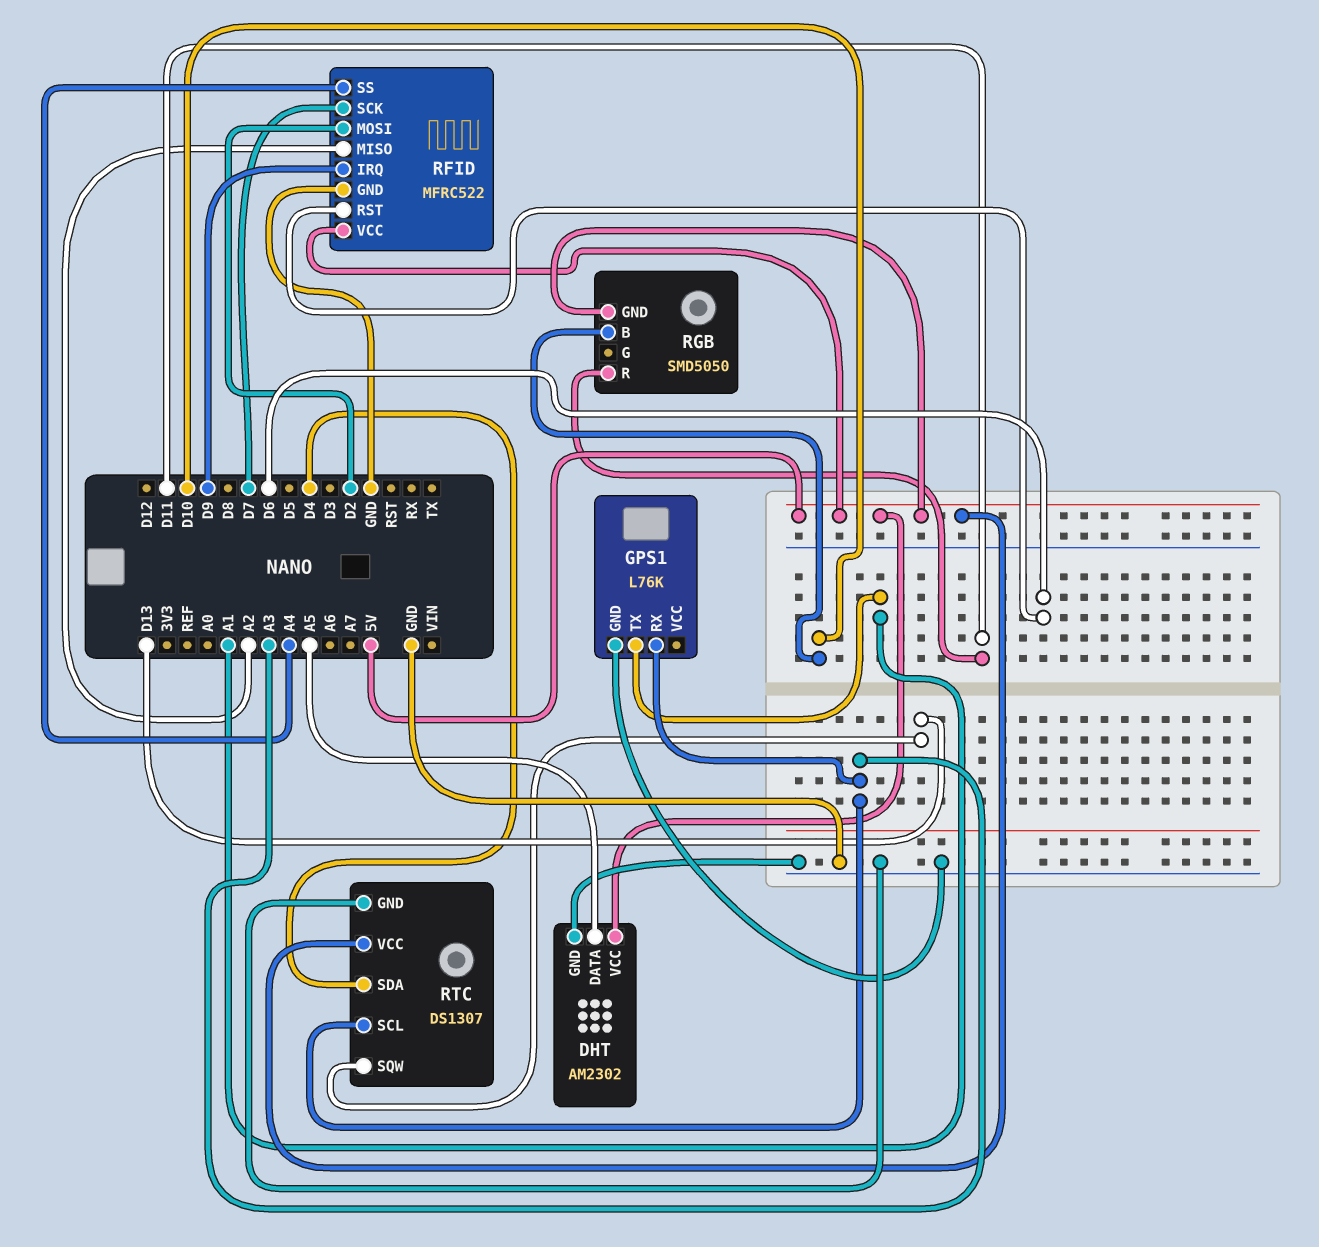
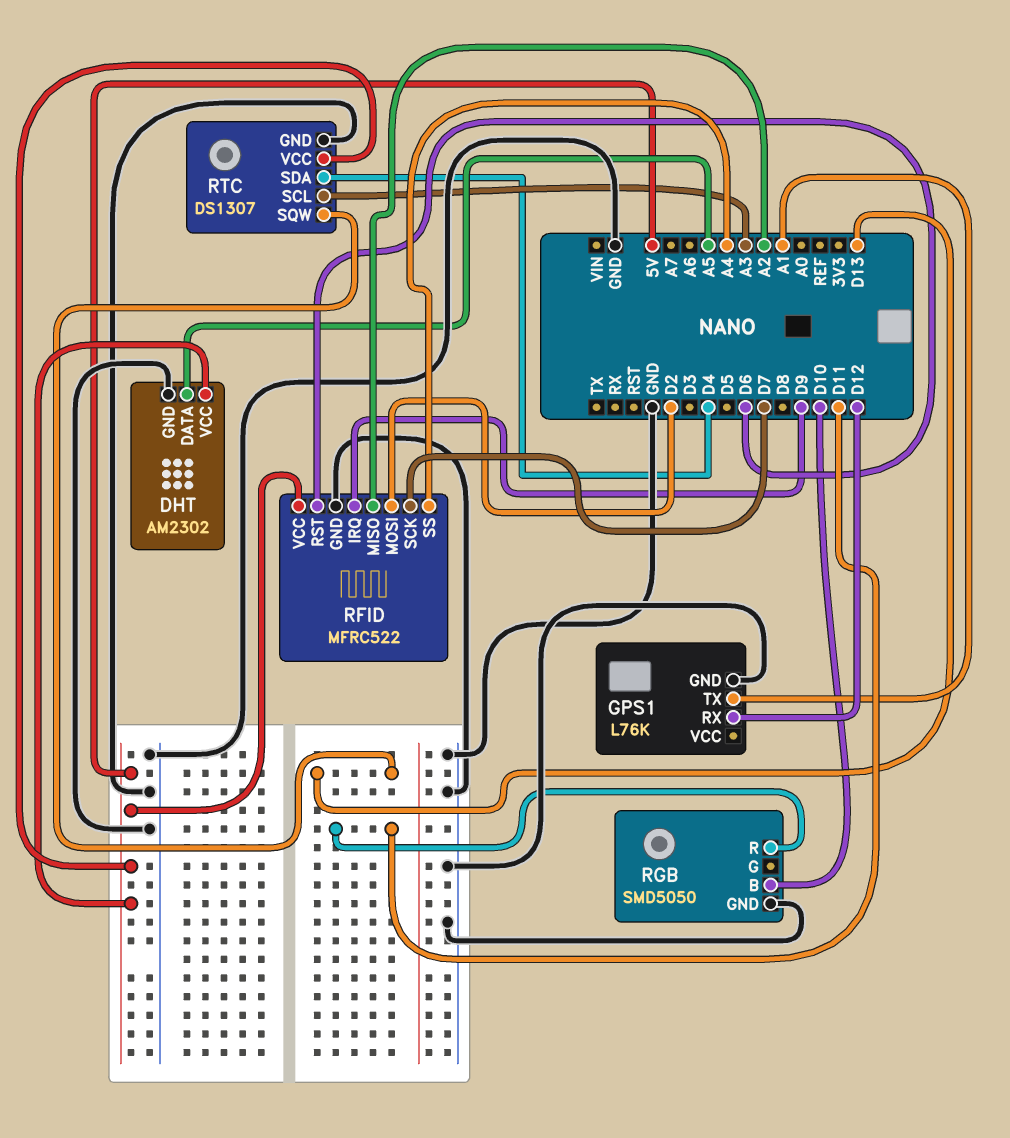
GPS1 pin RX: A3 -> D12
RGB pin GND: 5V -> GND

